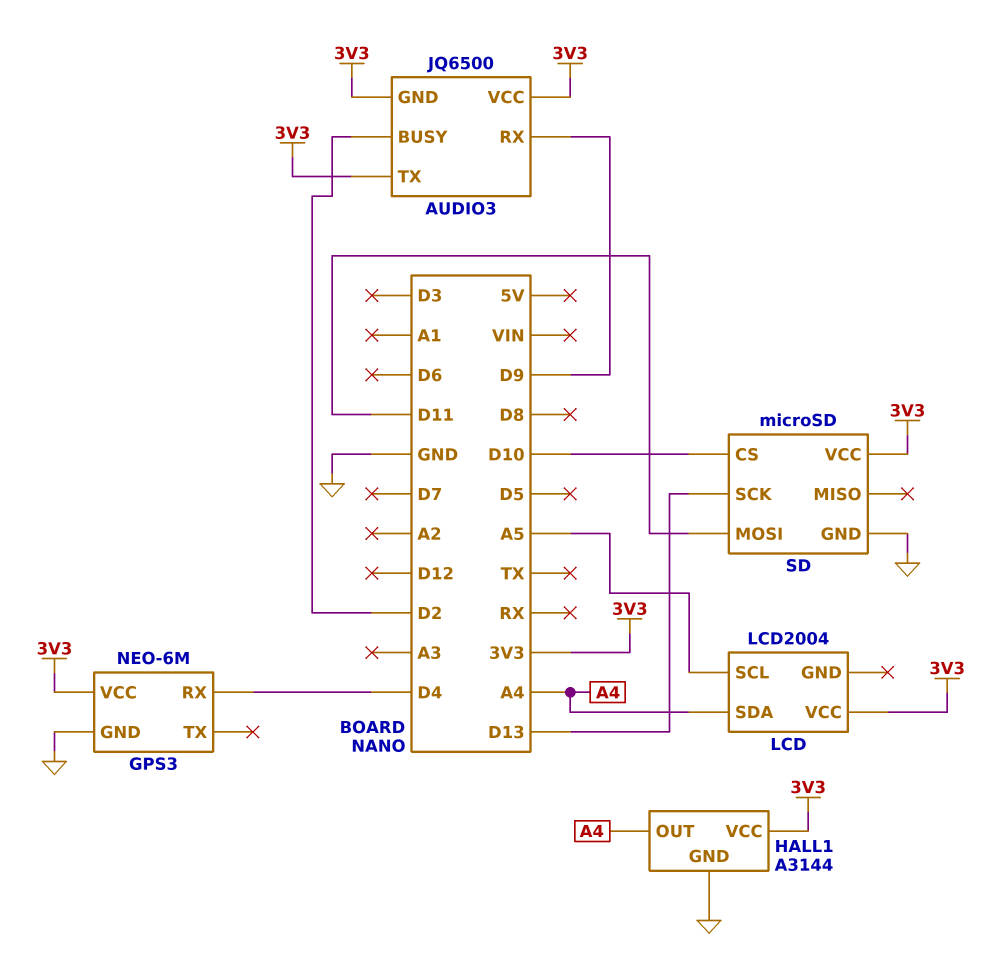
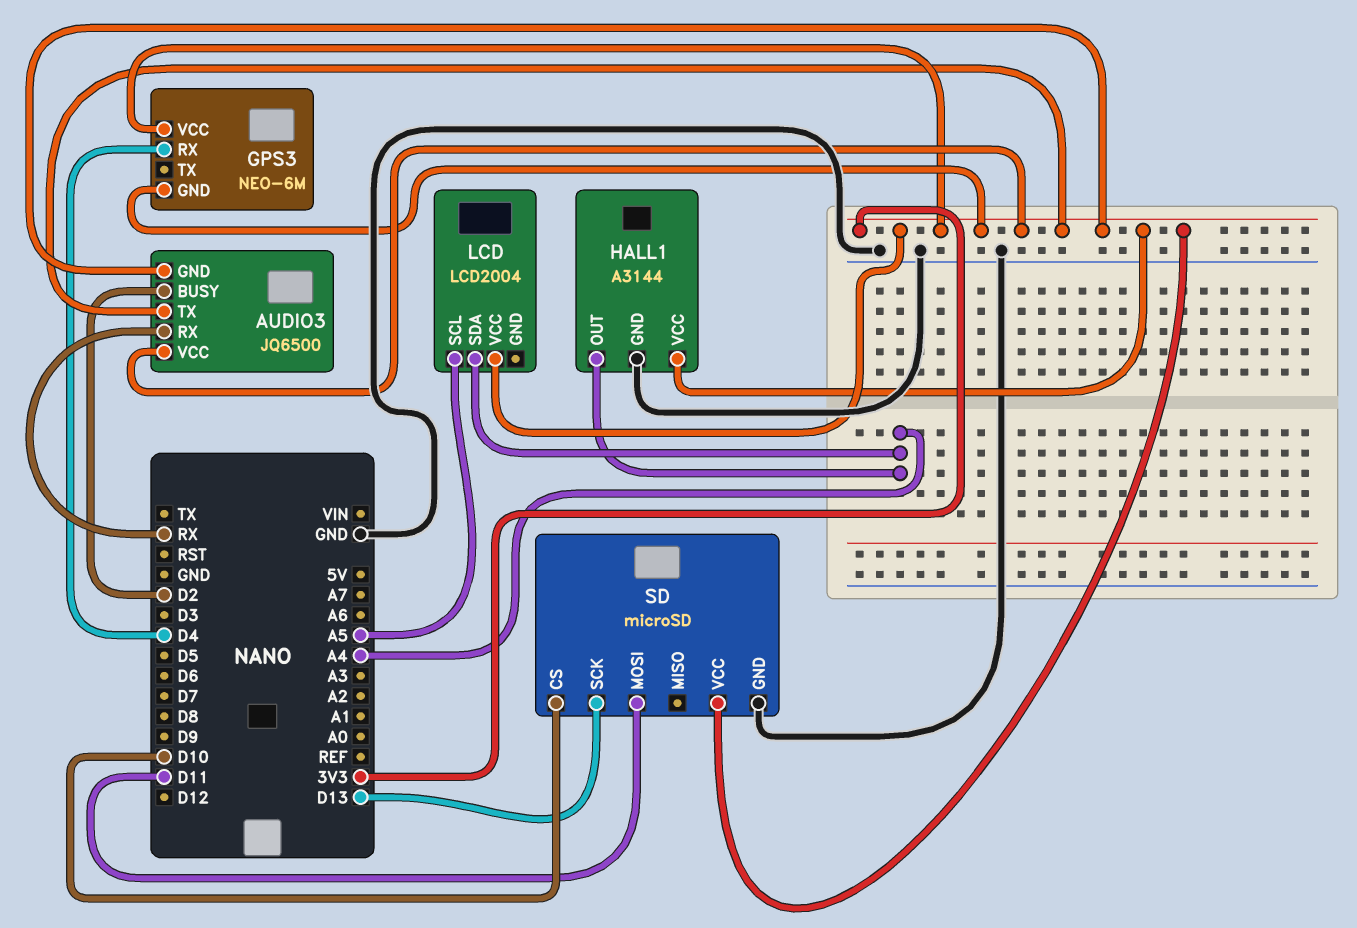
AUDIO3 pin RX: D9 -> RX
GPS3 pin GND: GND -> 3V3

